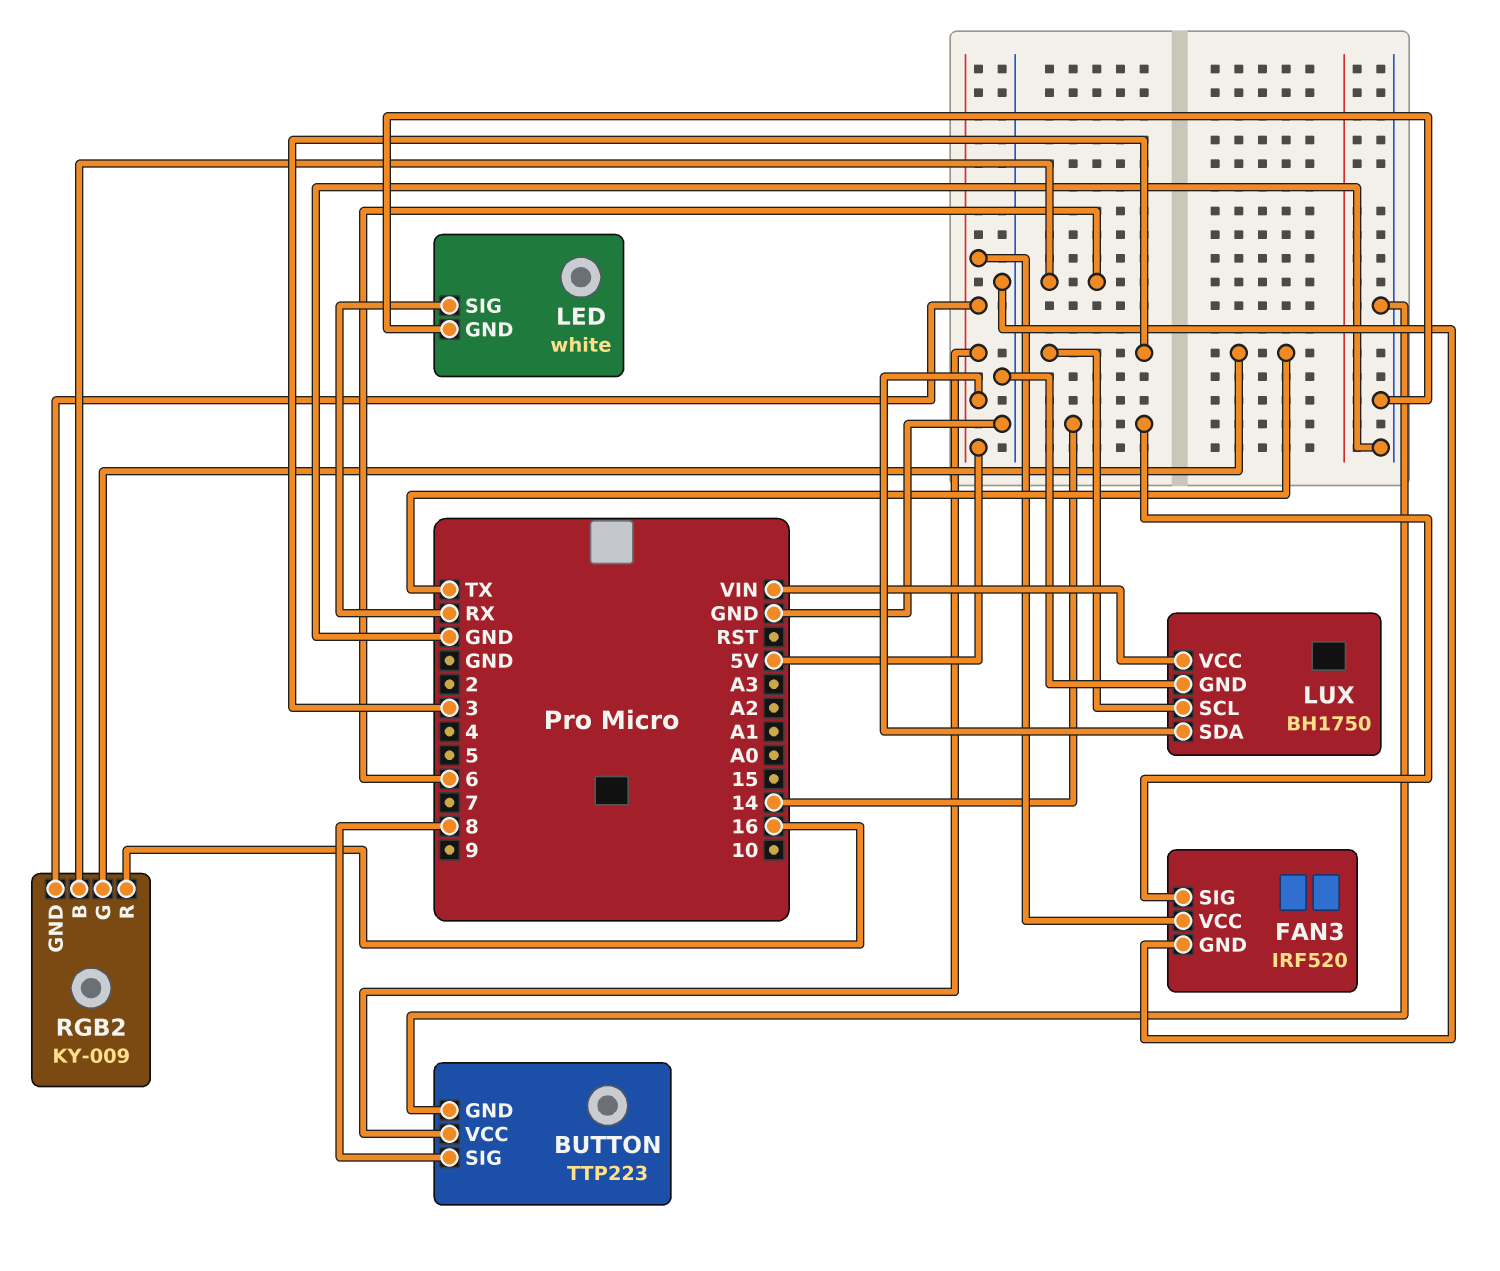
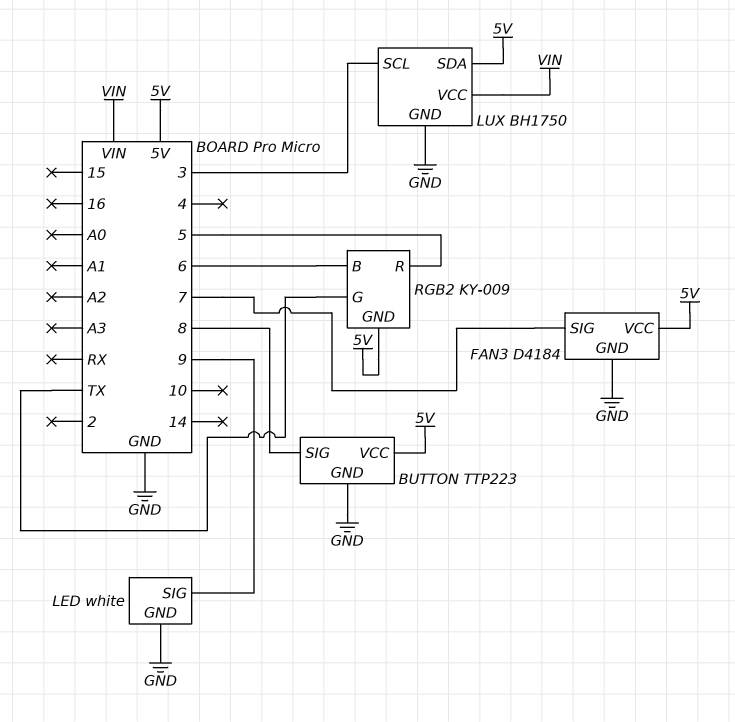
FAN3: IRF520 -> D4184
FAN3 pin SIG: 14 -> 7
LED pin SIG: RX -> 9
RGB2 pin R: 16 -> 5

